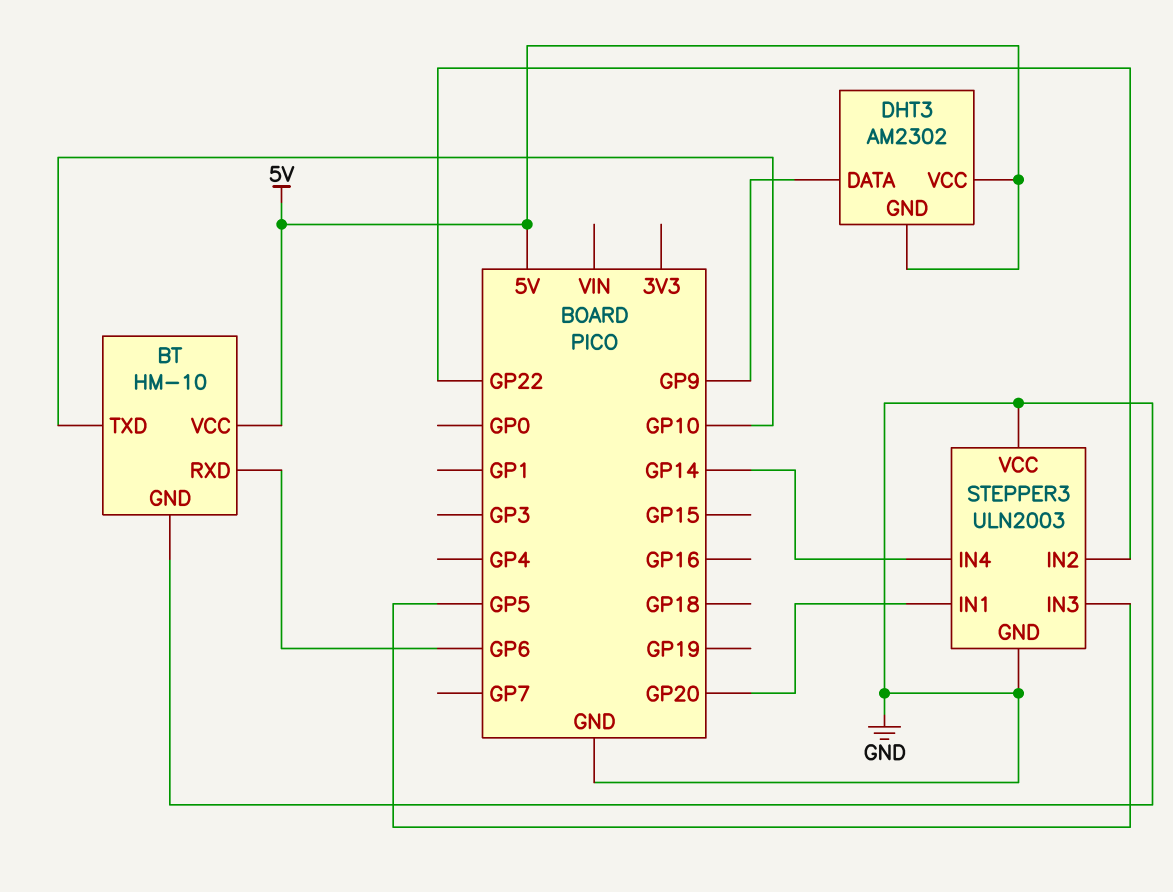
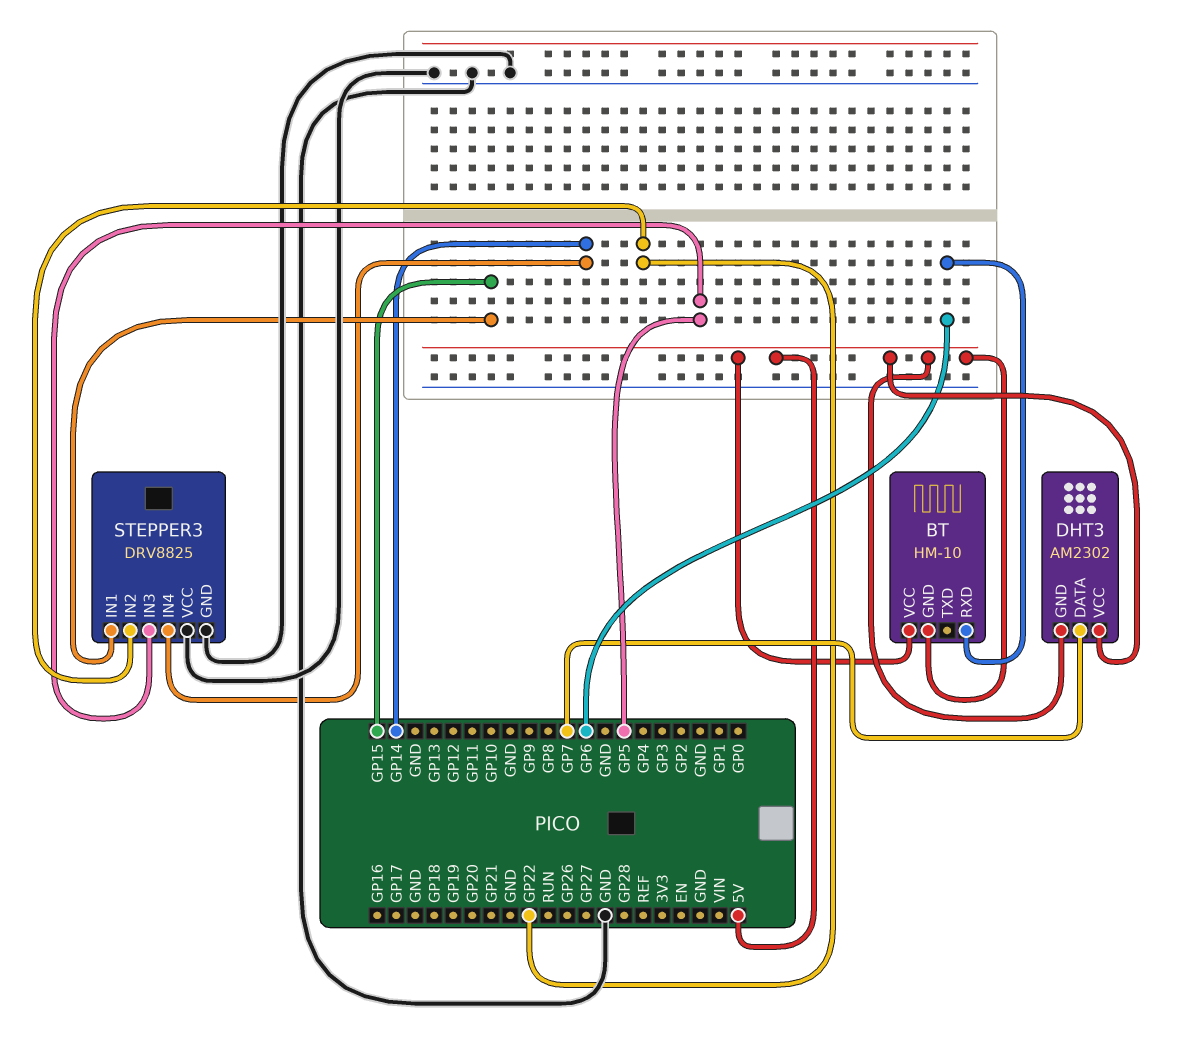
BT pin GND: GND -> 5V
BT pin TXD: GP10 -> none
DHT3 pin DATA: GP9 -> GP7
STEPPER3: ULN2003 -> DRV8825
STEPPER3 pin IN1: GP20 -> GP15

